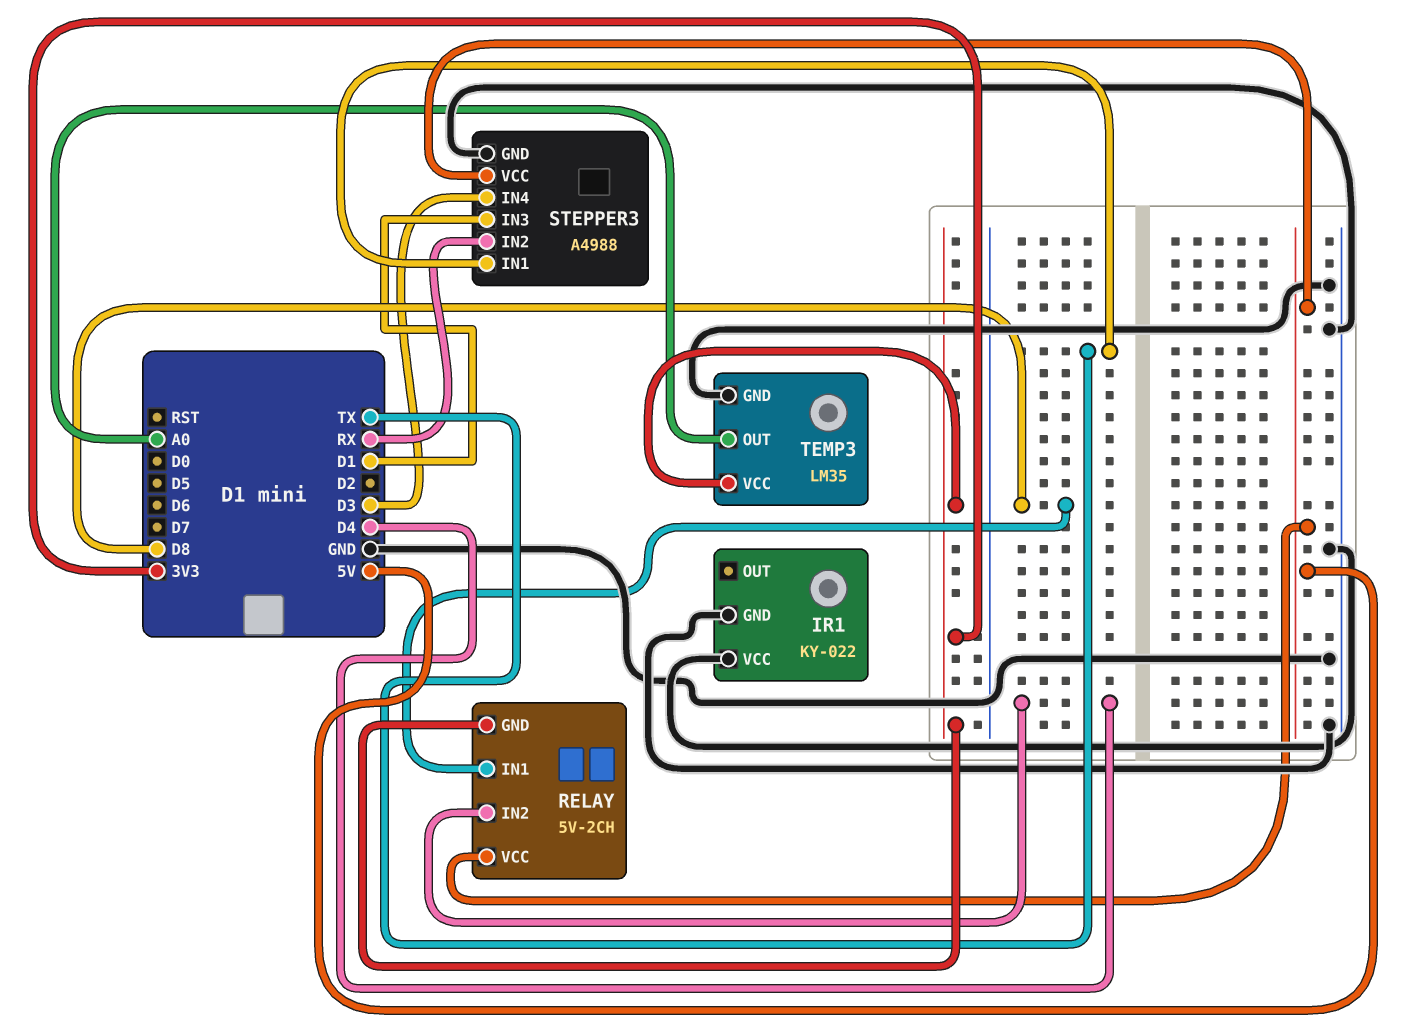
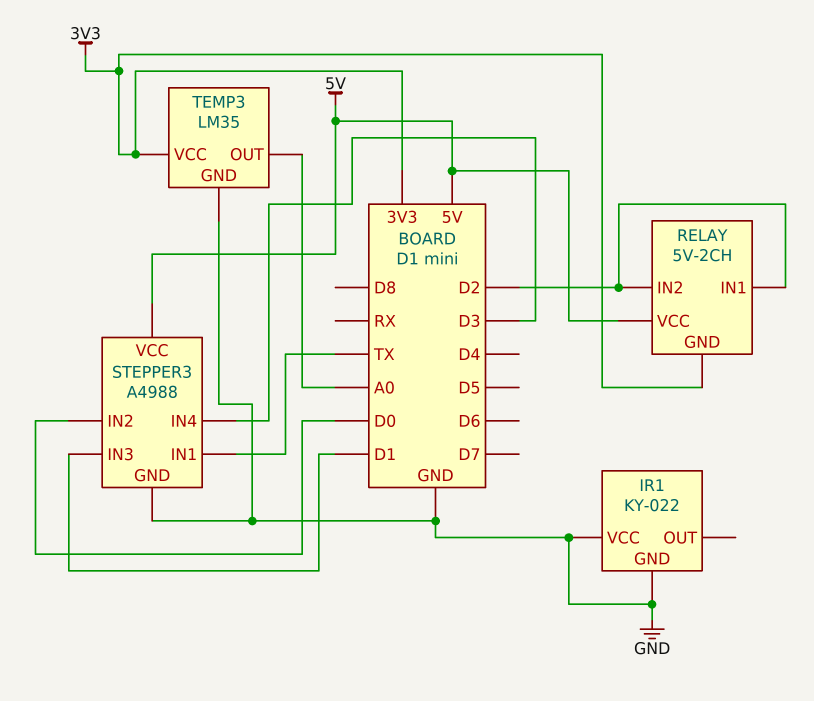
RELAY pin IN1: D8 -> D2
RELAY pin IN2: D4 -> D2
STEPPER3 pin IN2: RX -> D0

